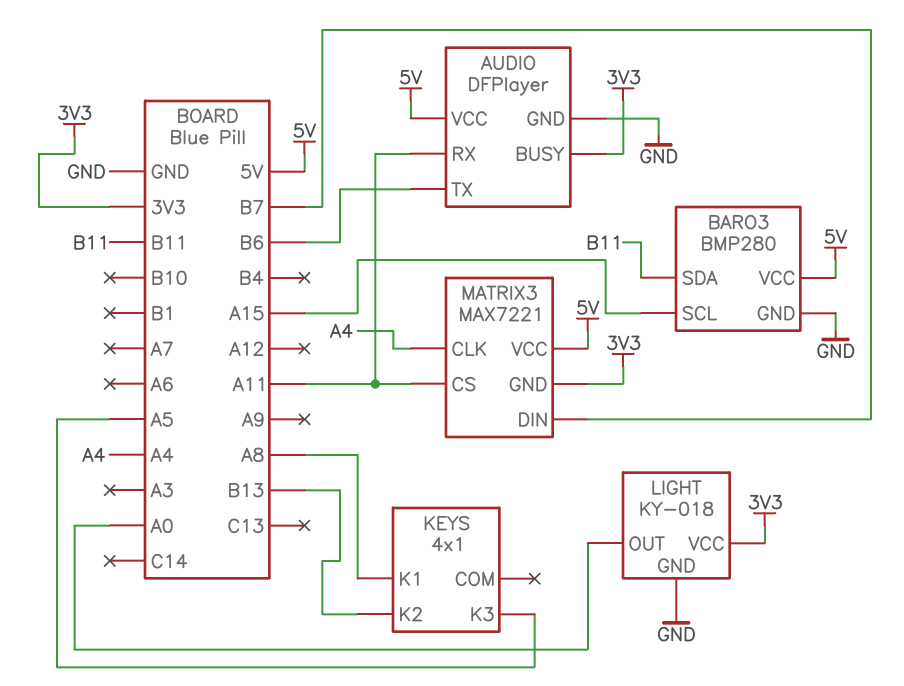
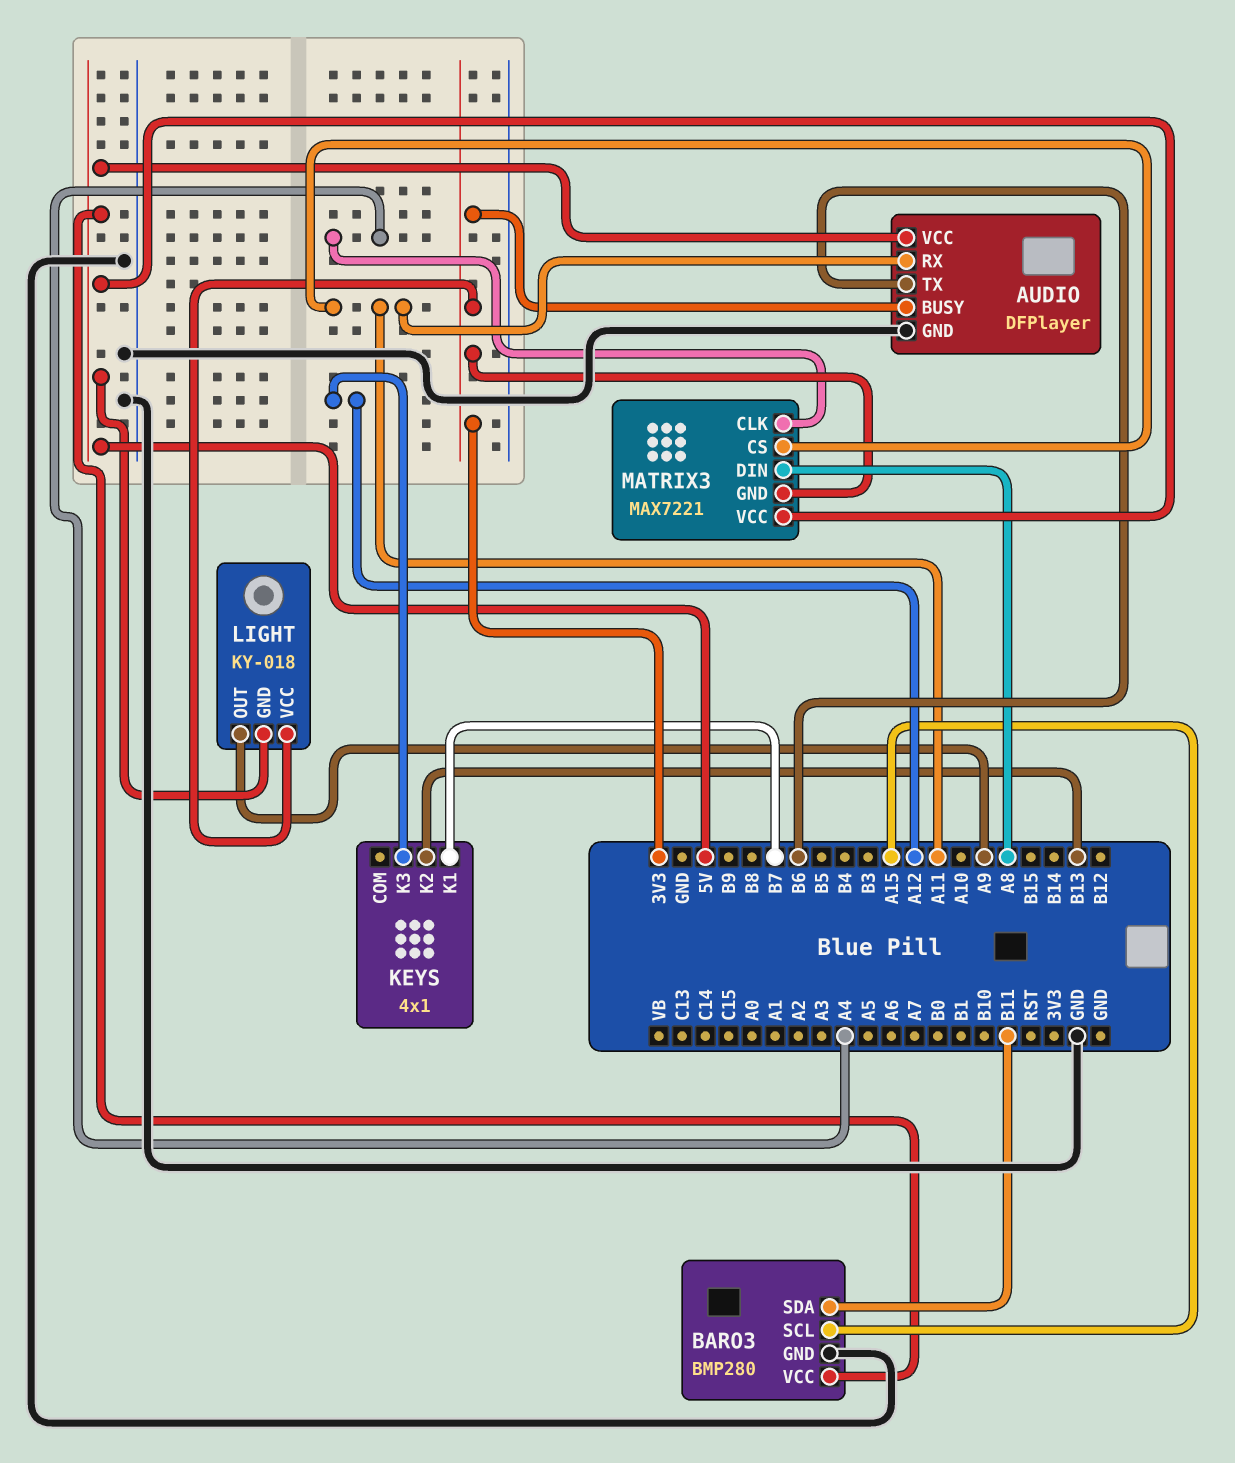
KEYS pin K1: A8 -> B7
KEYS pin K3: A5 -> A12
LIGHT pin GND: GND -> 5V
LIGHT pin OUT: A0 -> A9
MATRIX3 pin DIN: B7 -> A8

